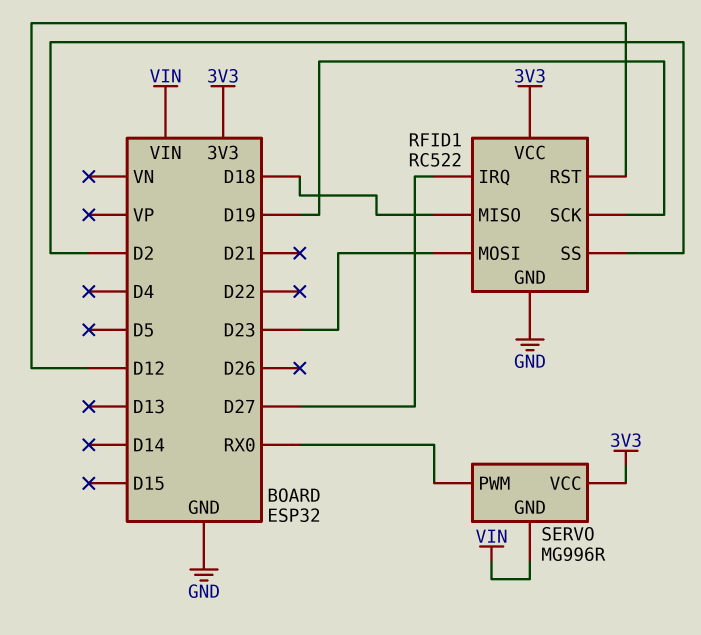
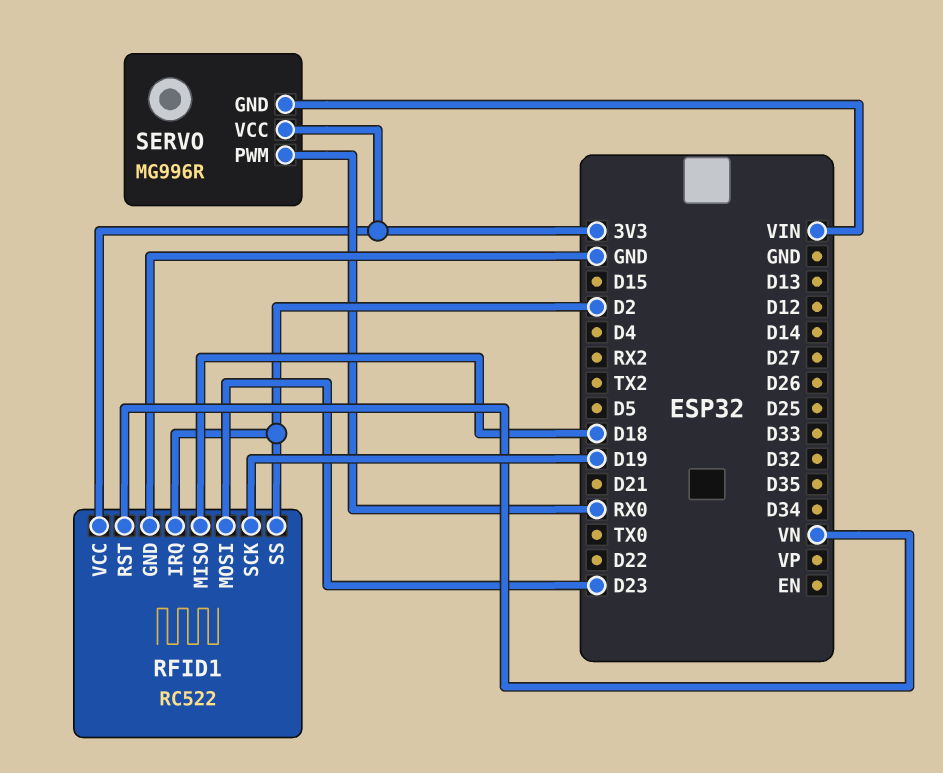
RFID1 pin IRQ: D27 -> D2
RFID1 pin RST: D12 -> VN

